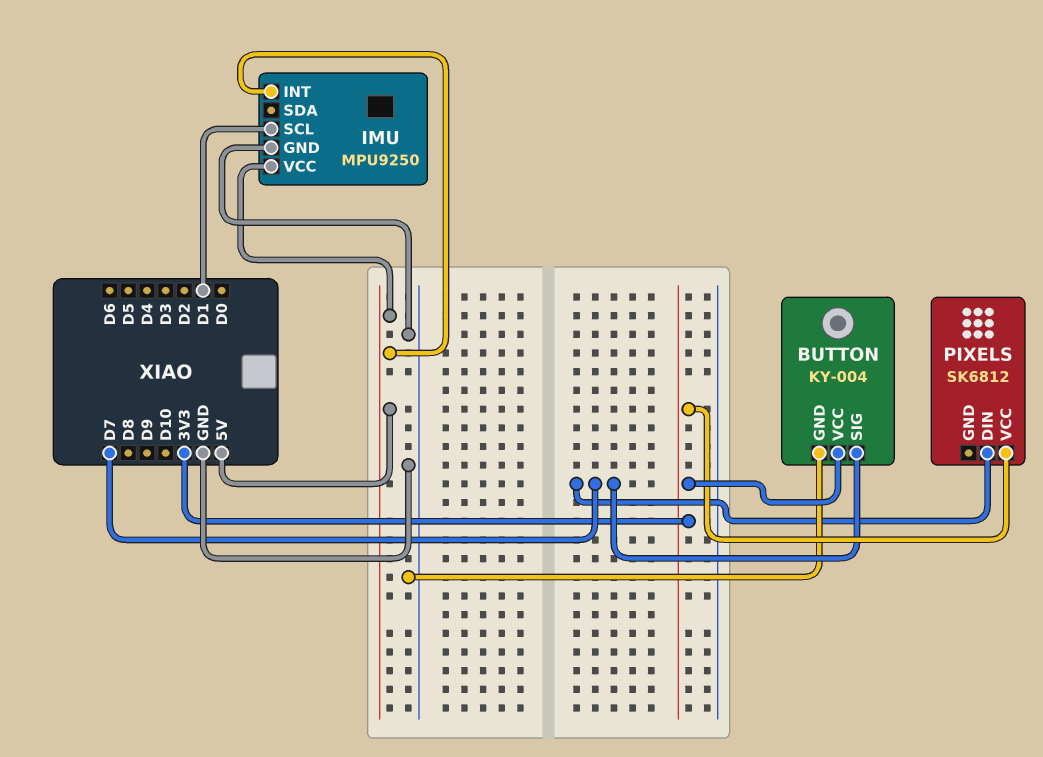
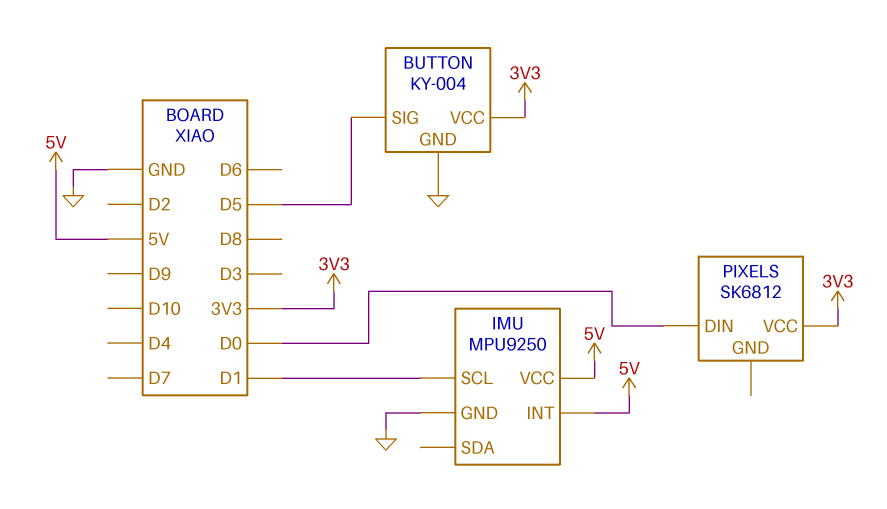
BUTTON pin SIG: D7 -> D5
PIXELS pin DIN: D7 -> D0

